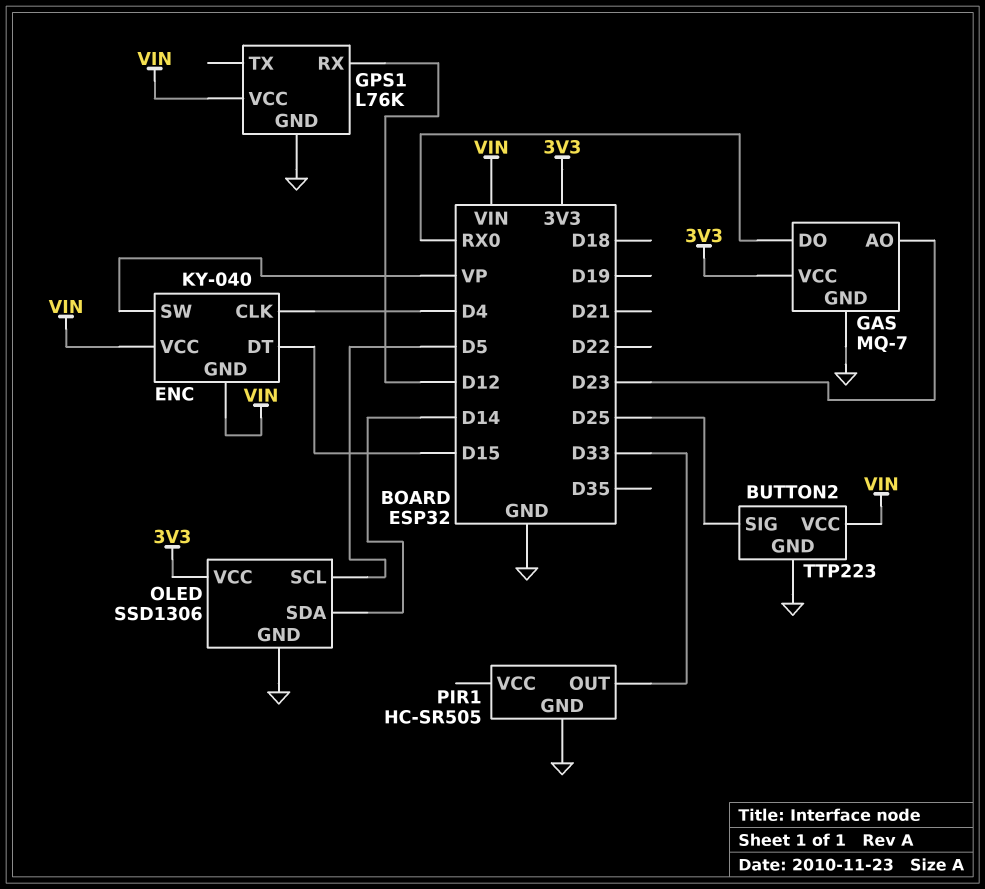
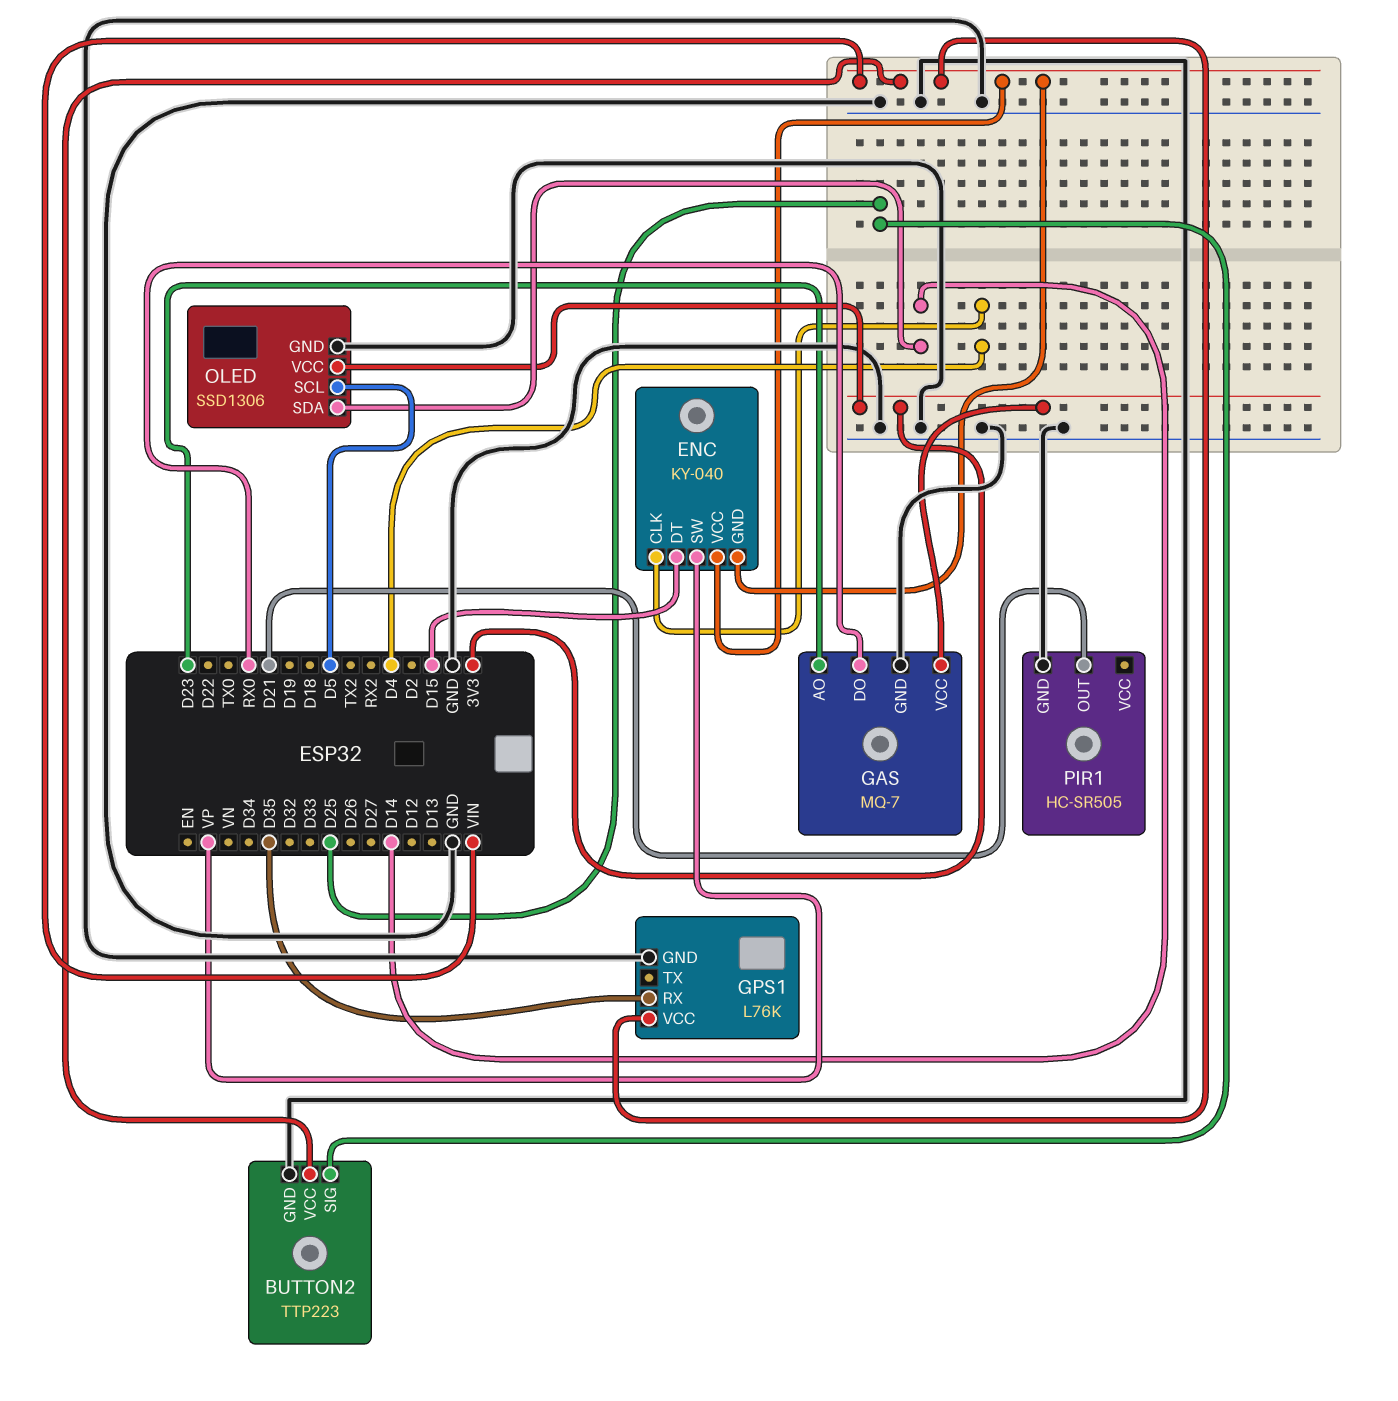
GPS1 pin RX: D12 -> D35
PIR1 pin OUT: D33 -> D21

